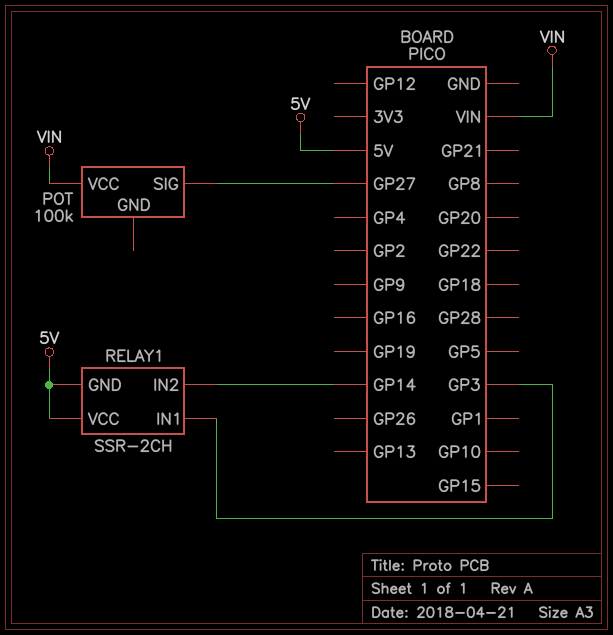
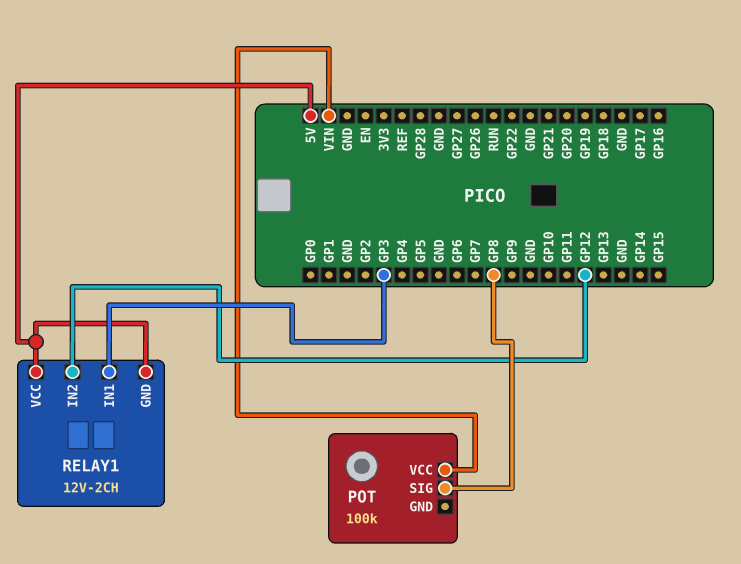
POT pin SIG: GP27 -> GP8
RELAY1: SSR-2CH -> 12V-2CH
RELAY1 pin IN2: GP14 -> GP12

